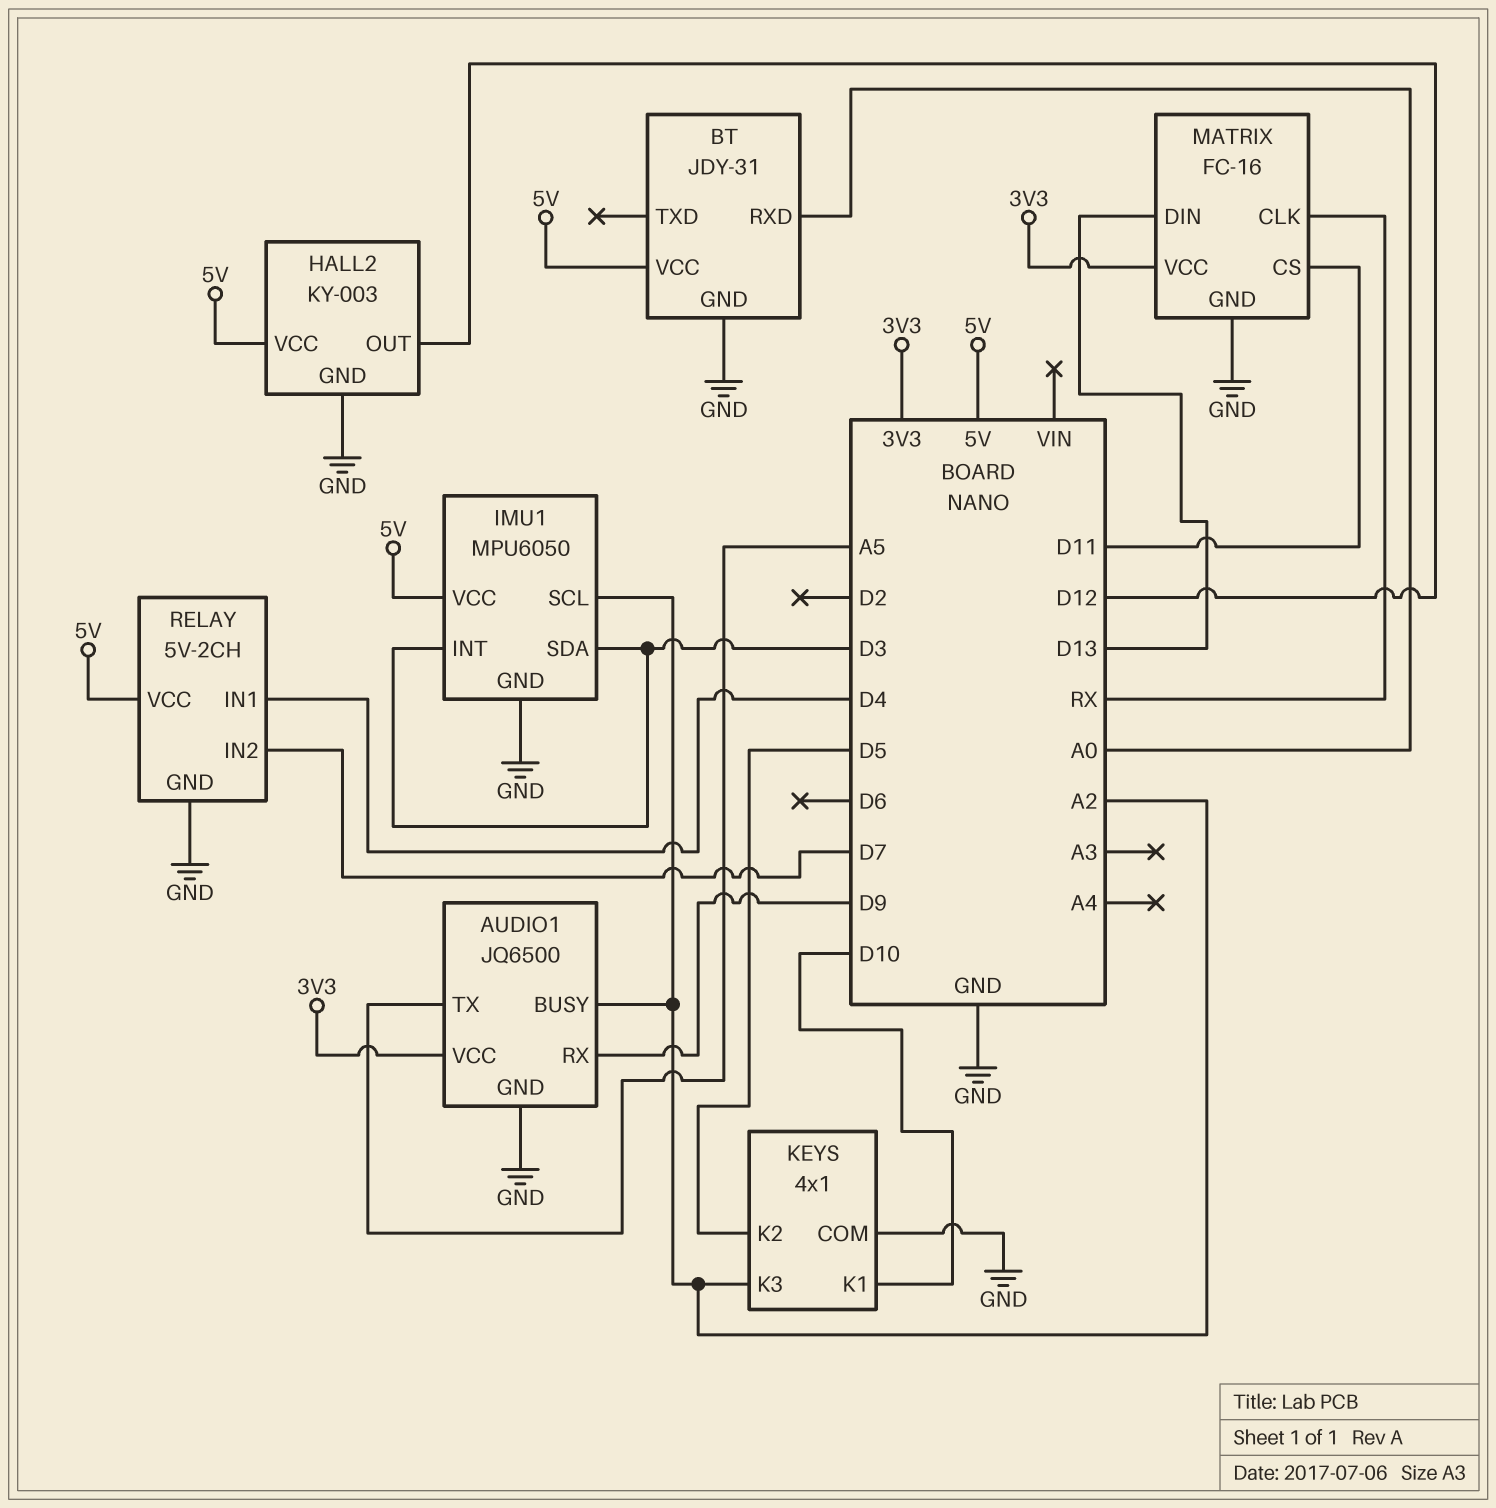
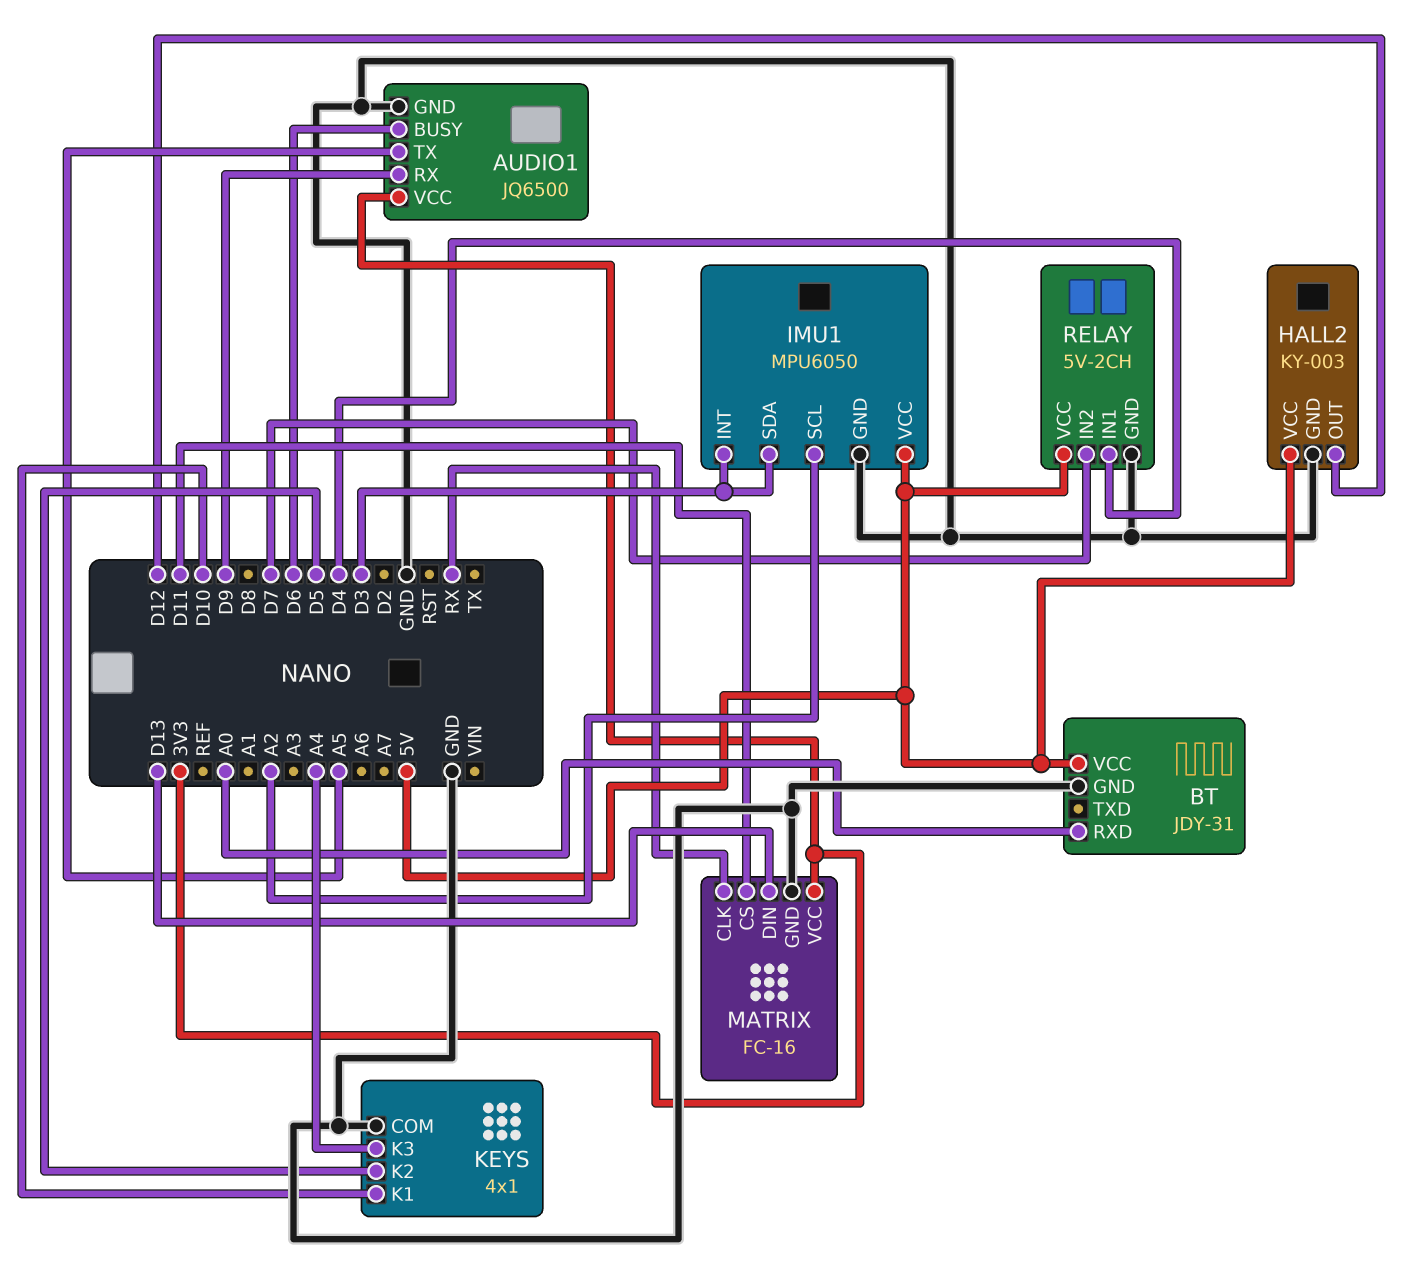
AUDIO1 pin BUSY: A2 -> D6
KEYS pin K3: A2 -> A4

